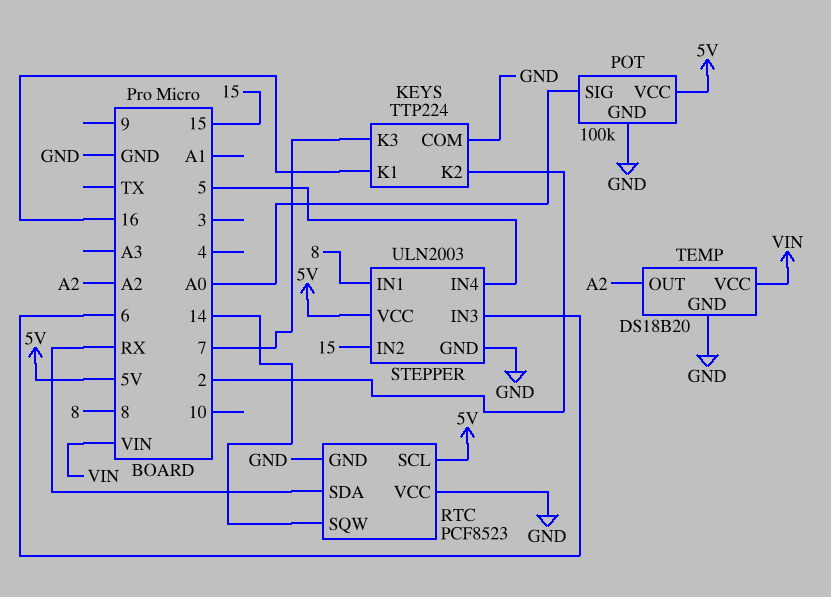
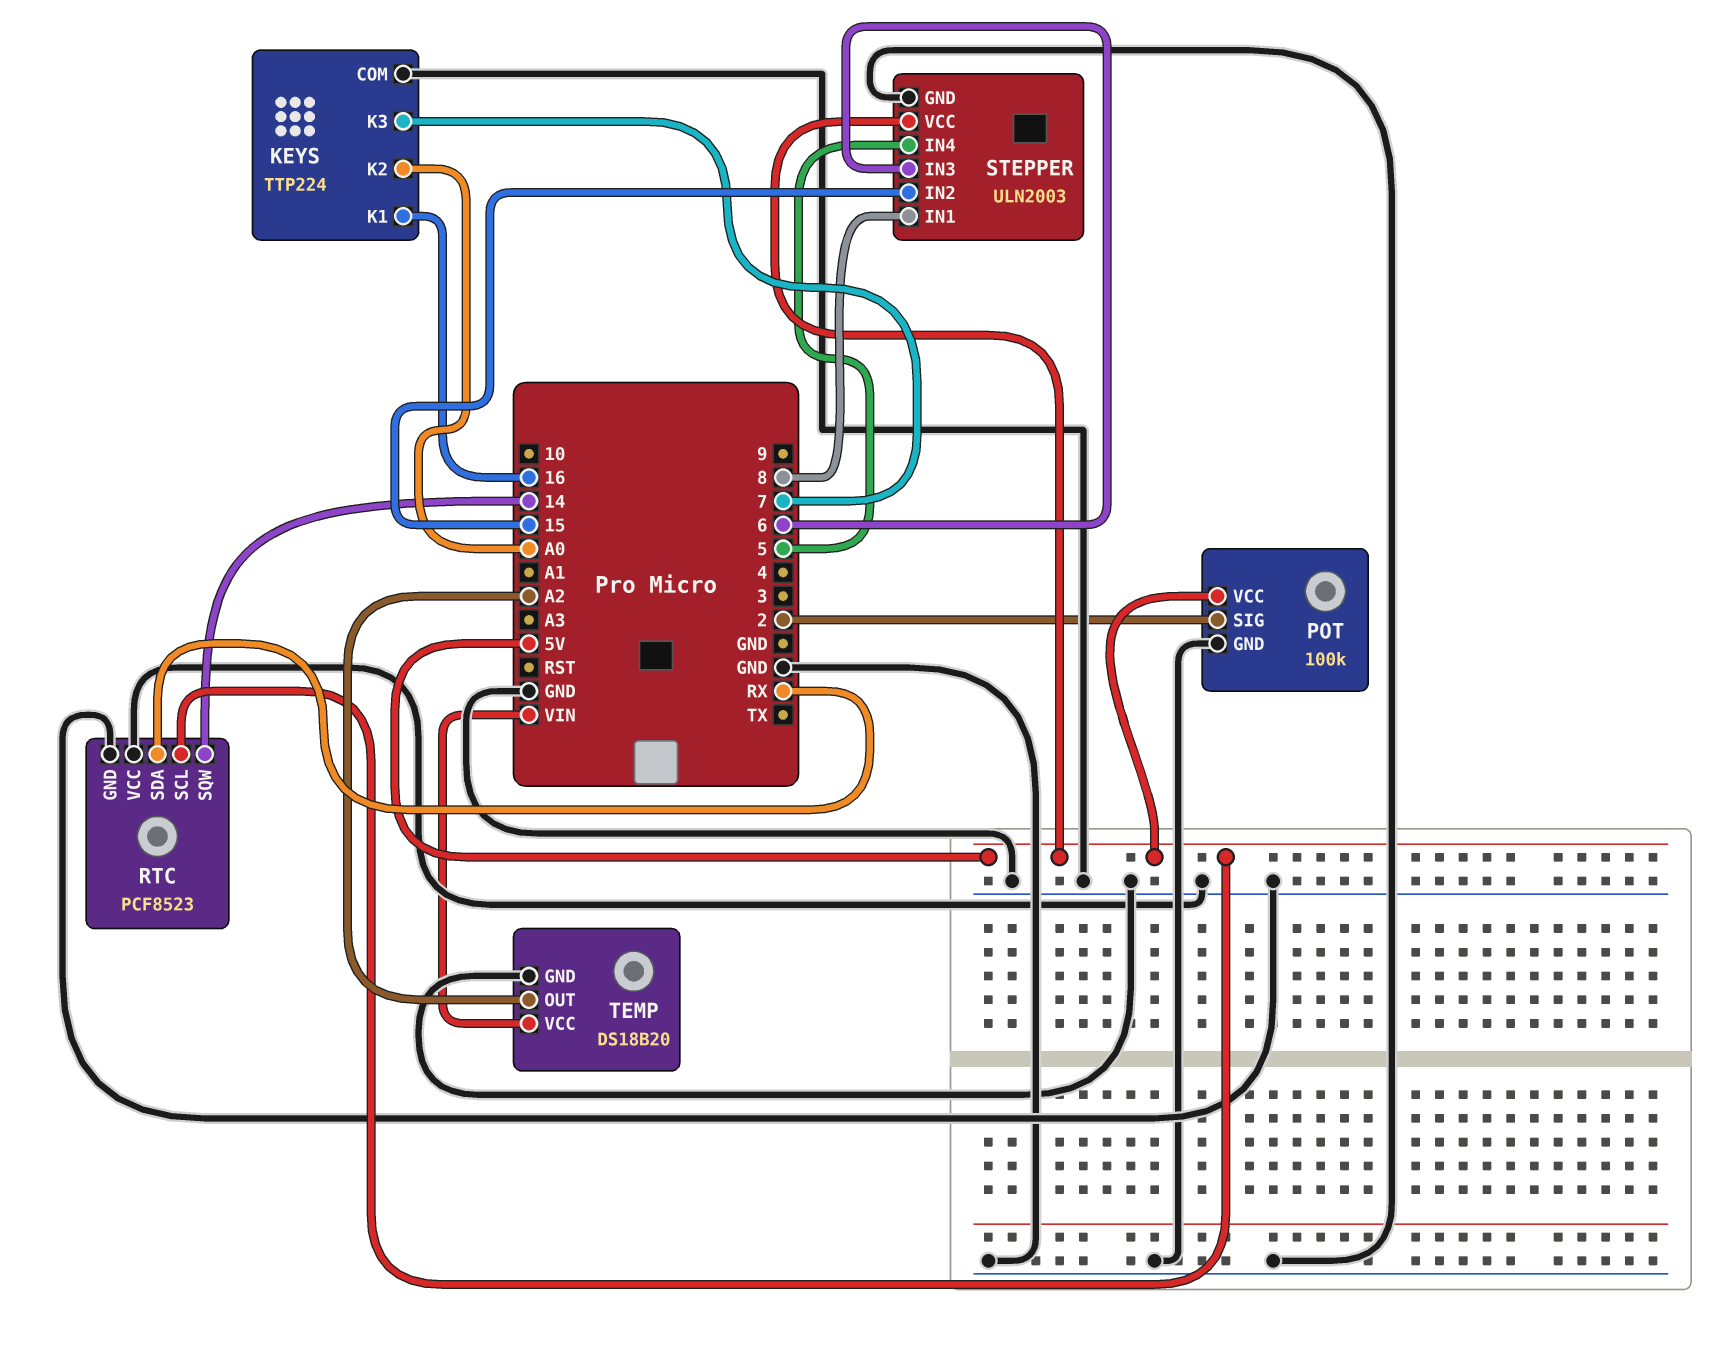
KEYS pin K2: 2 -> A0
POT pin SIG: A0 -> 2

